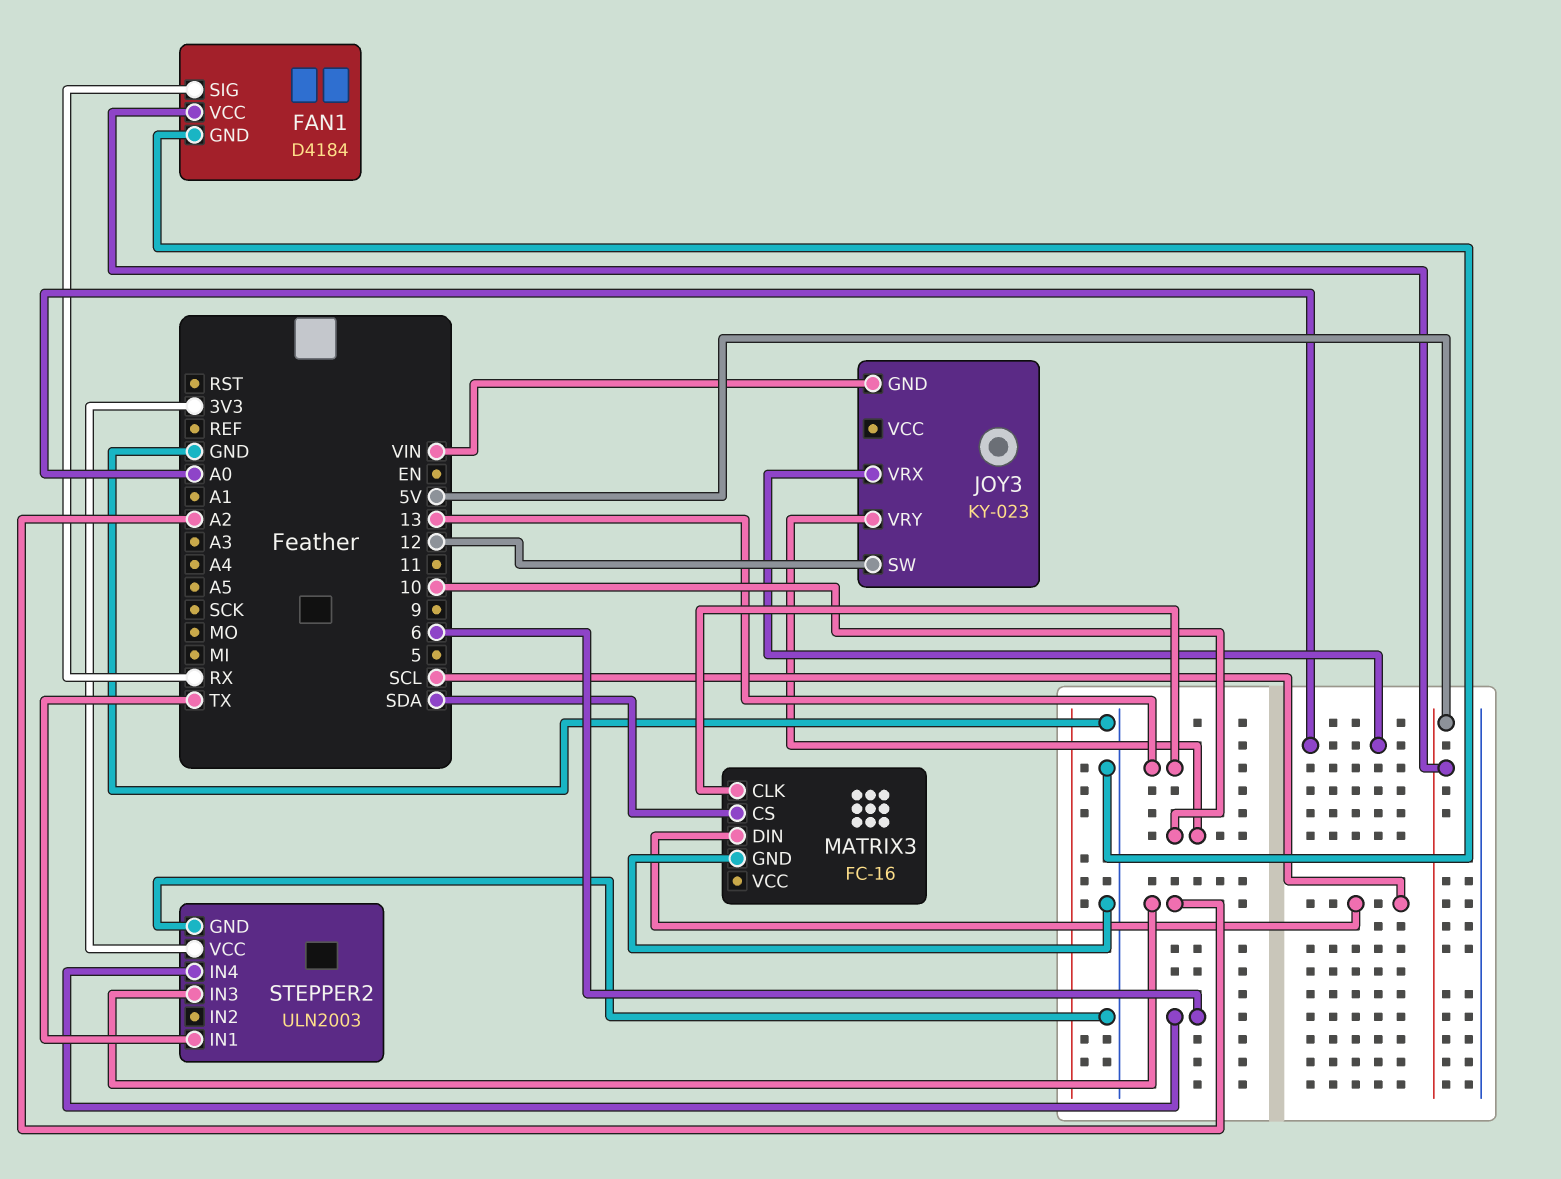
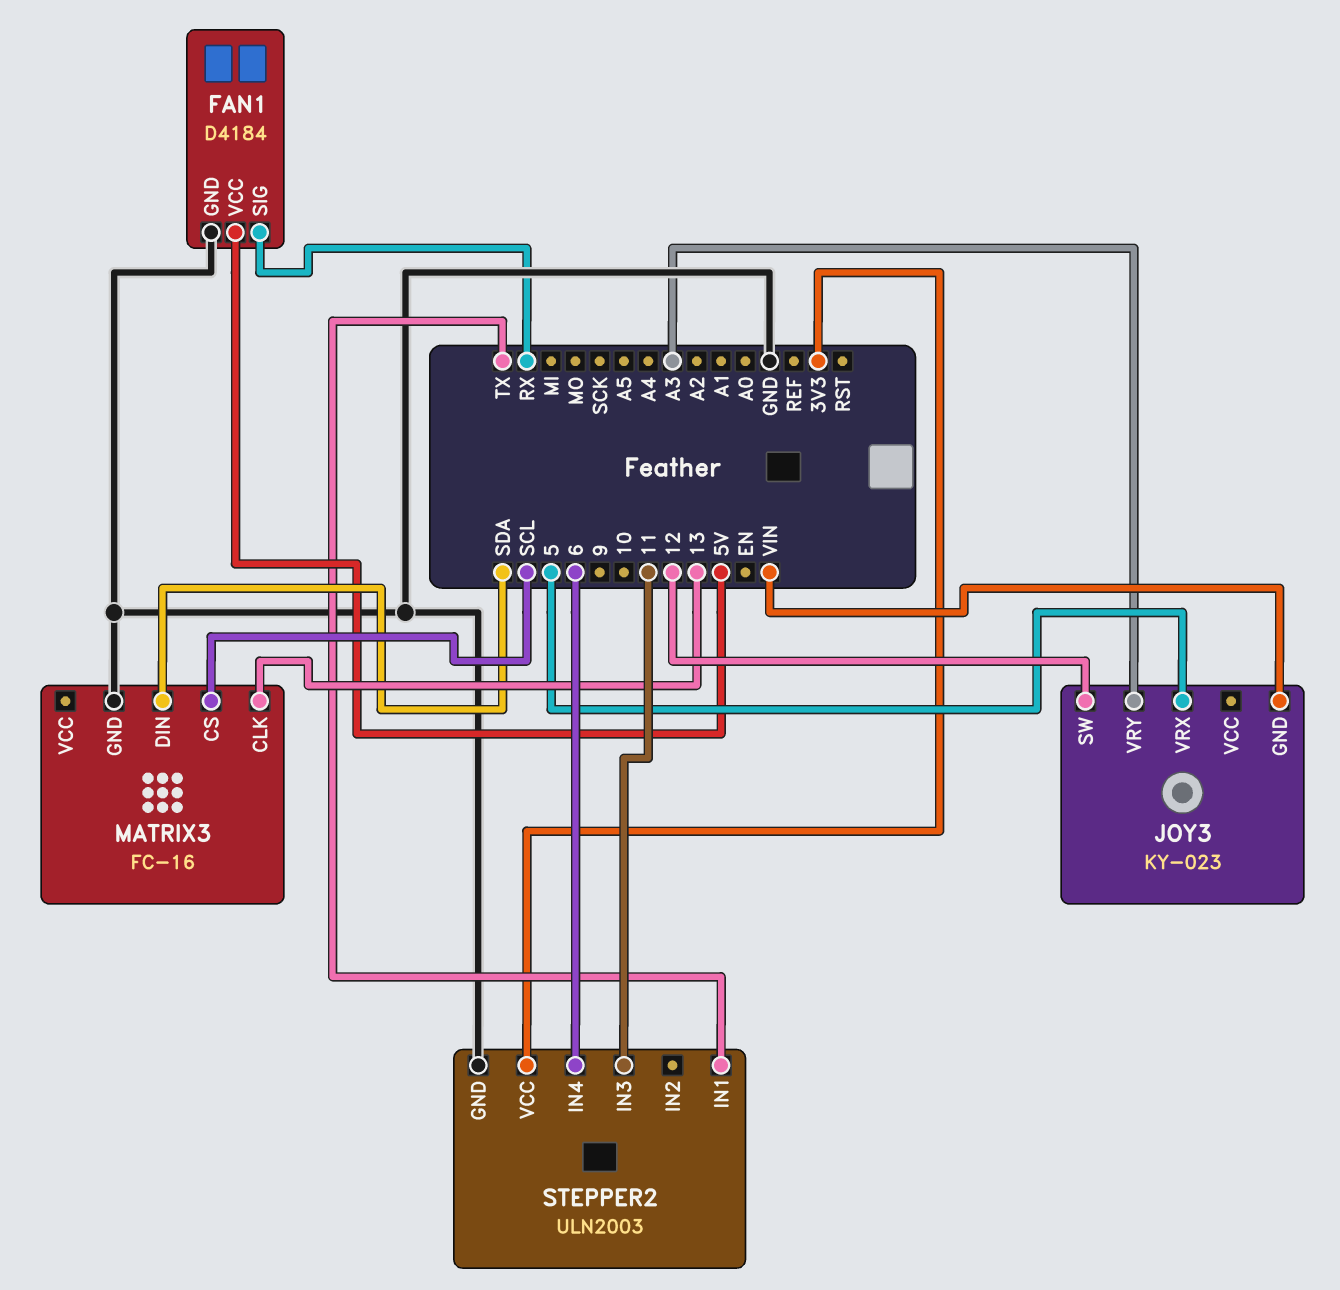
JOY3 pin VRX: A0 -> 5
JOY3 pin VRY: 10 -> A3
MATRIX3 pin CS: SDA -> SCL
MATRIX3 pin DIN: SCL -> SDA
STEPPER2 pin IN3: A2 -> 11

